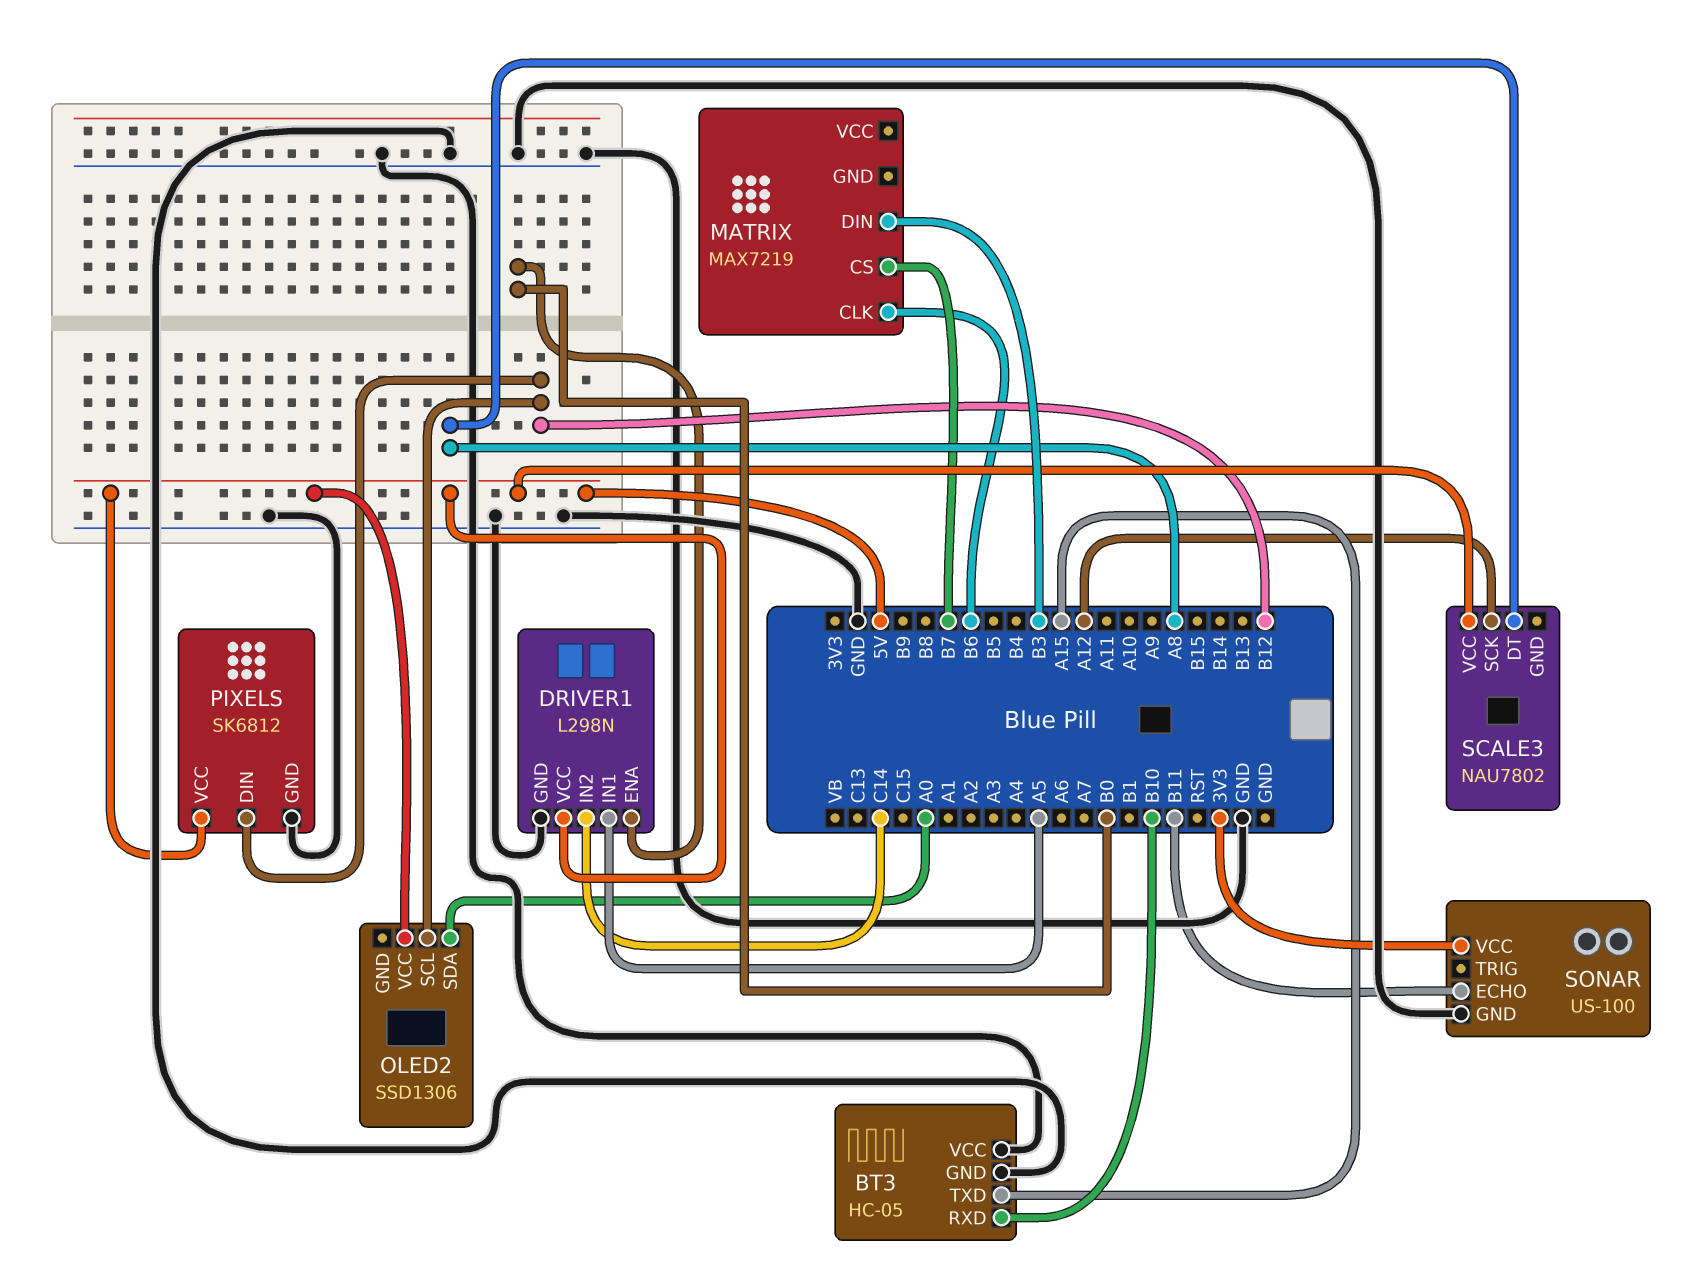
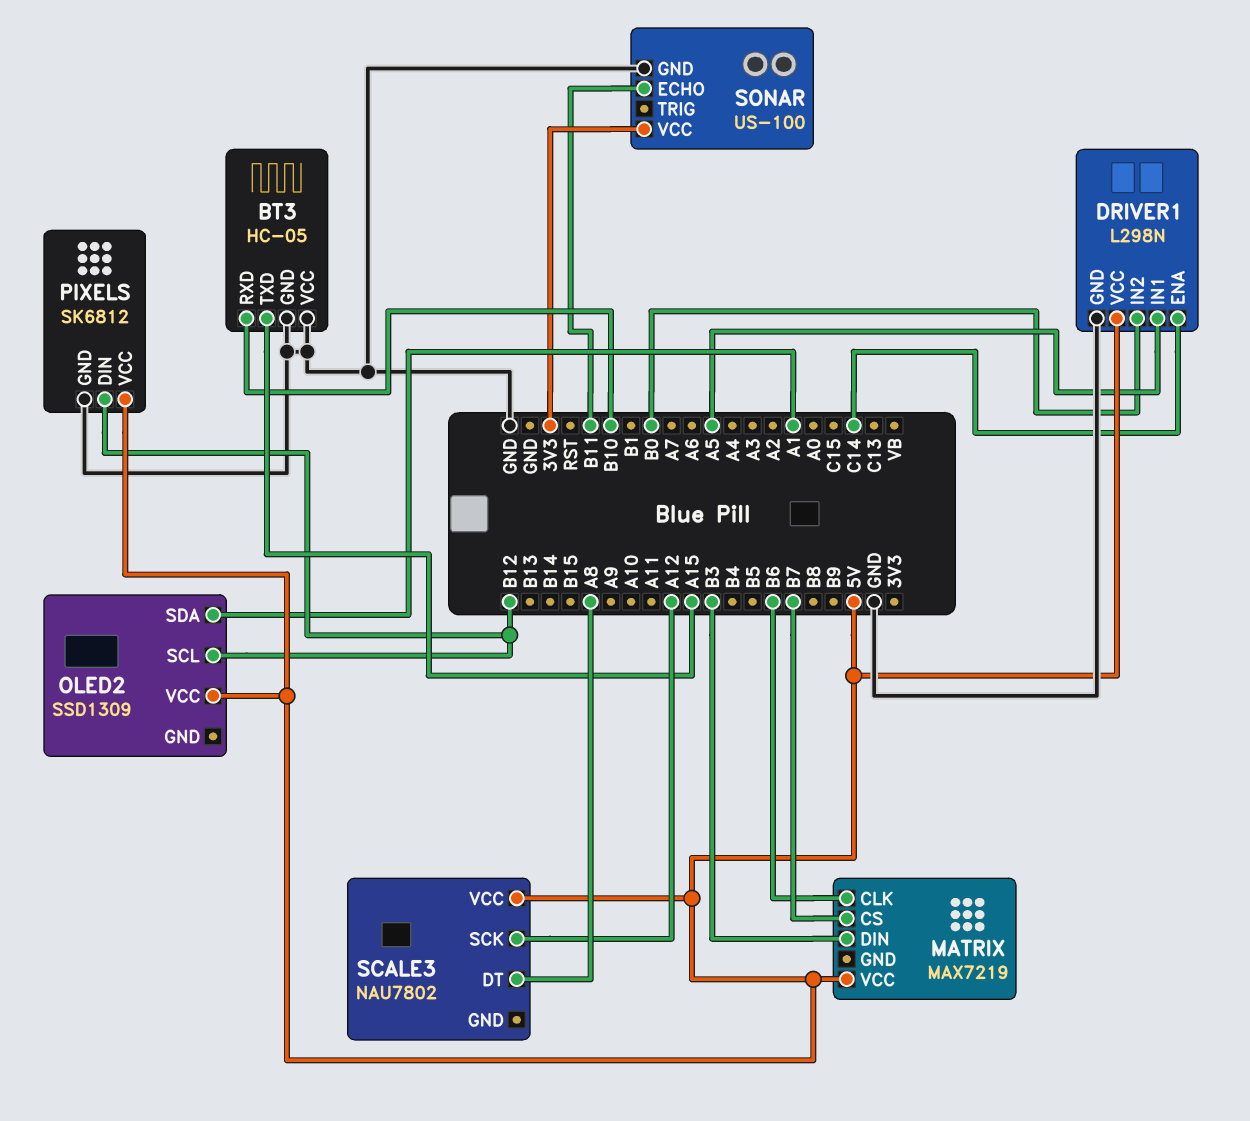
DRIVER1 pin ENA: B0 -> C14
DRIVER1 pin IN2: C14 -> B0
MATRIX pin VCC: none -> 5V
OLED2: SSD1306 -> SSD1309
OLED2 pin SDA: A0 -> A1

